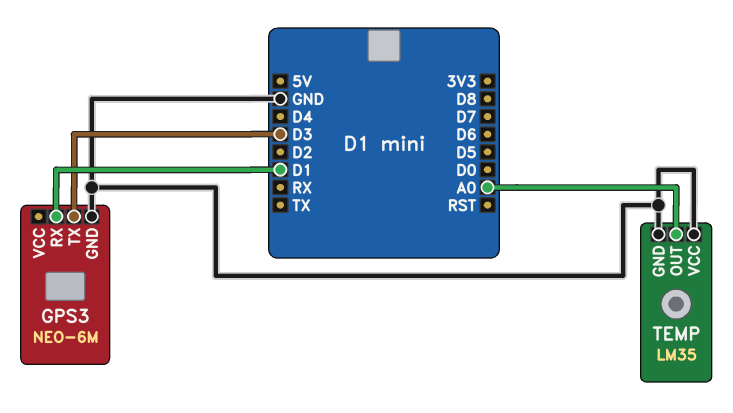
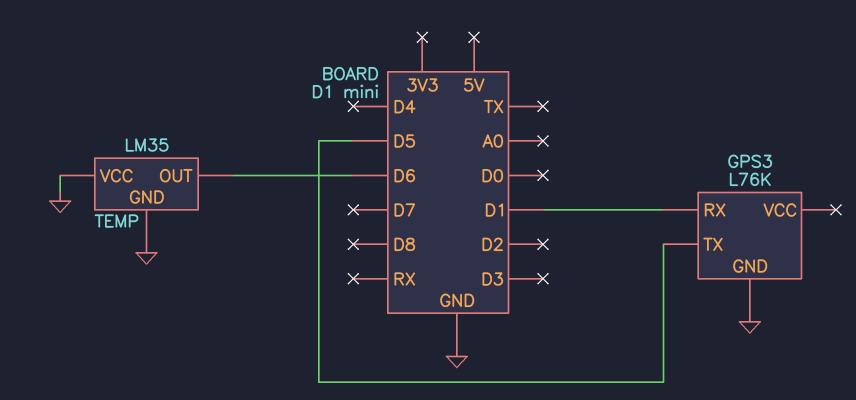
GPS3: NEO-6M -> L76K
GPS3 pin TX: D3 -> D5
TEMP pin OUT: A0 -> D6

